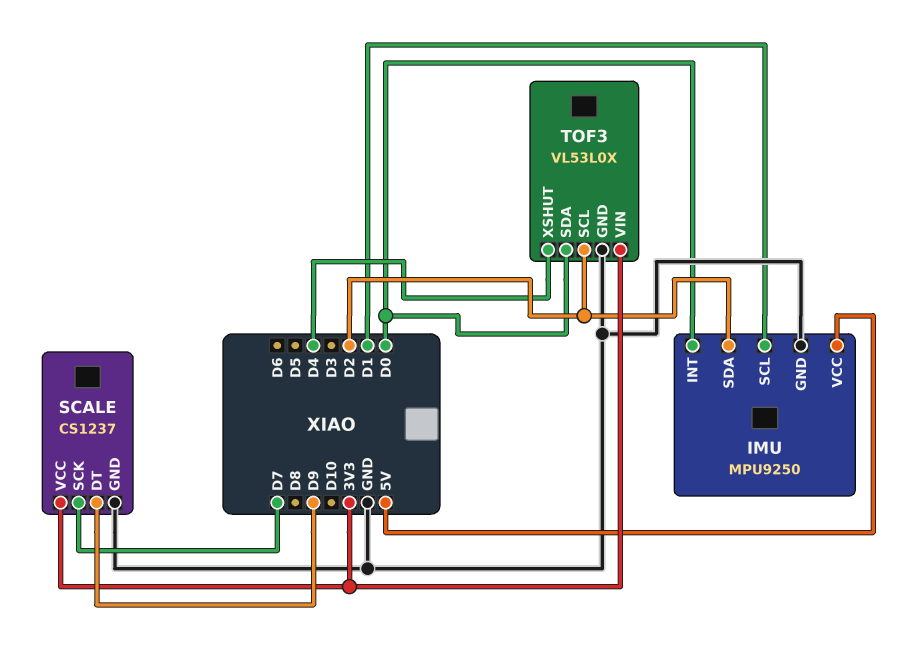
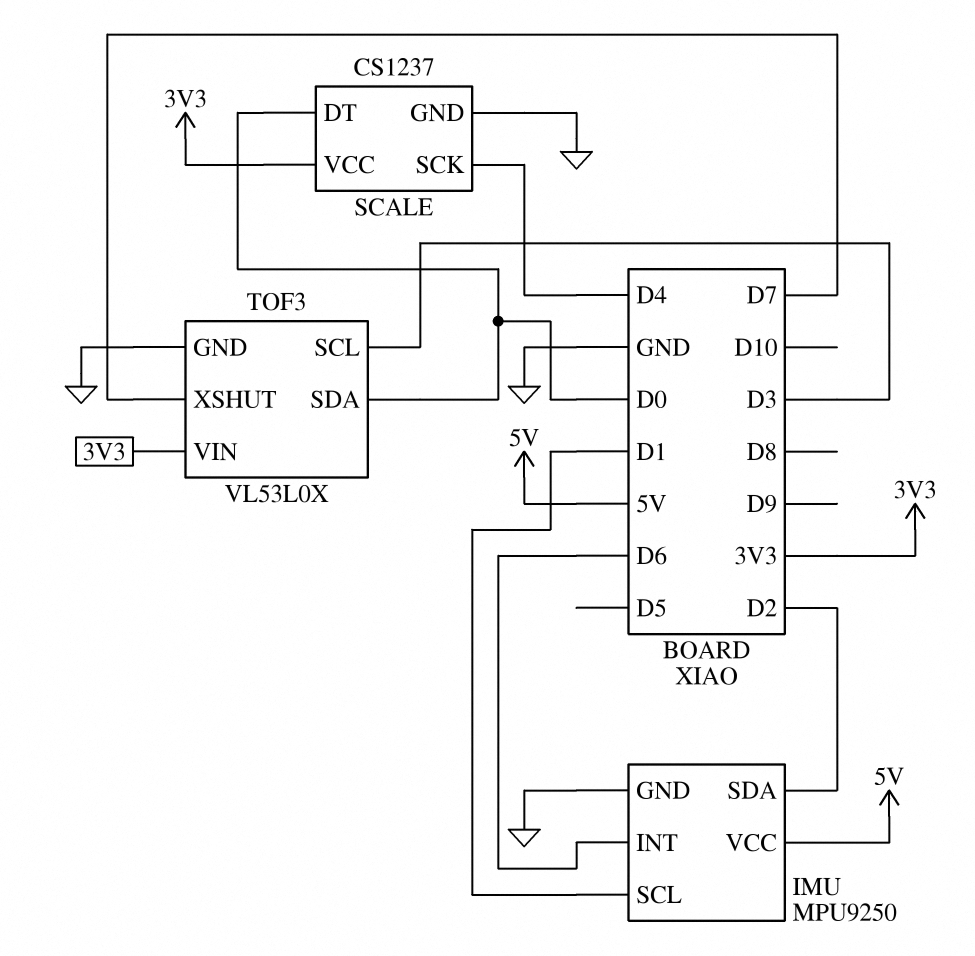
IMU pin INT: D0 -> D6
SCALE pin DT: D9 -> D0
SCALE pin SCK: D7 -> D4
TOF3 pin SCL: D2 -> D3
TOF3 pin XSHUT: D4 -> D7

